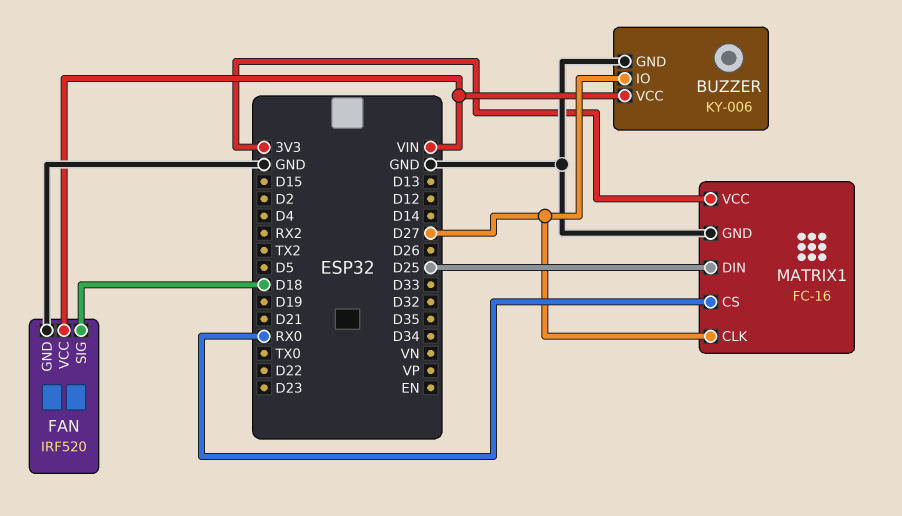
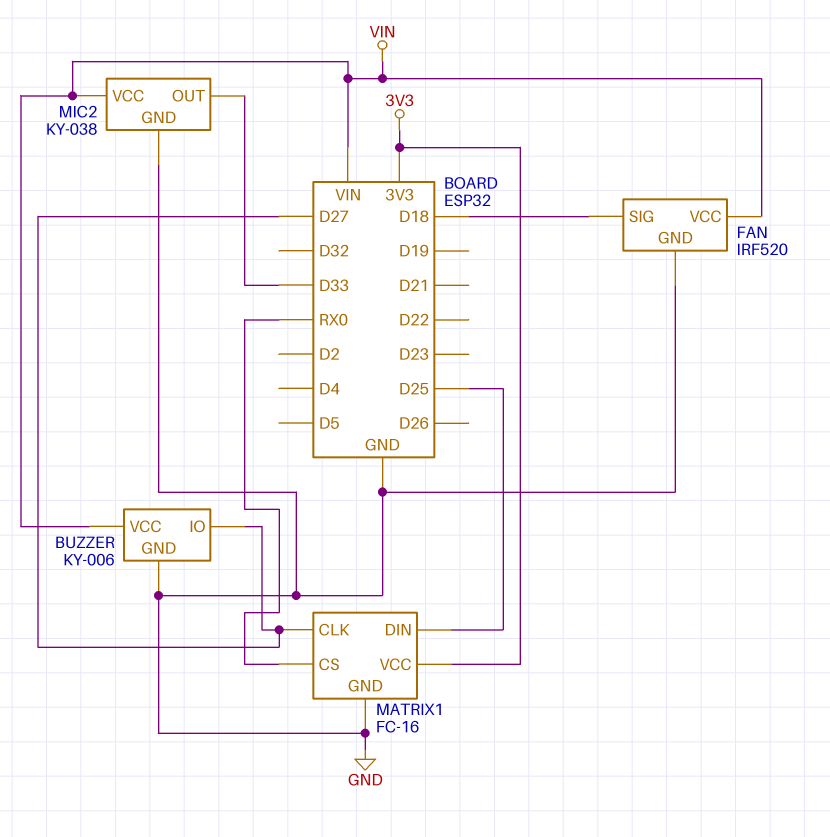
MIC2: none -> KY-038
MIC2 pin GND: none -> GND
MIC2 pin OUT: none -> D33
MIC2 pin VCC: none -> VIN

